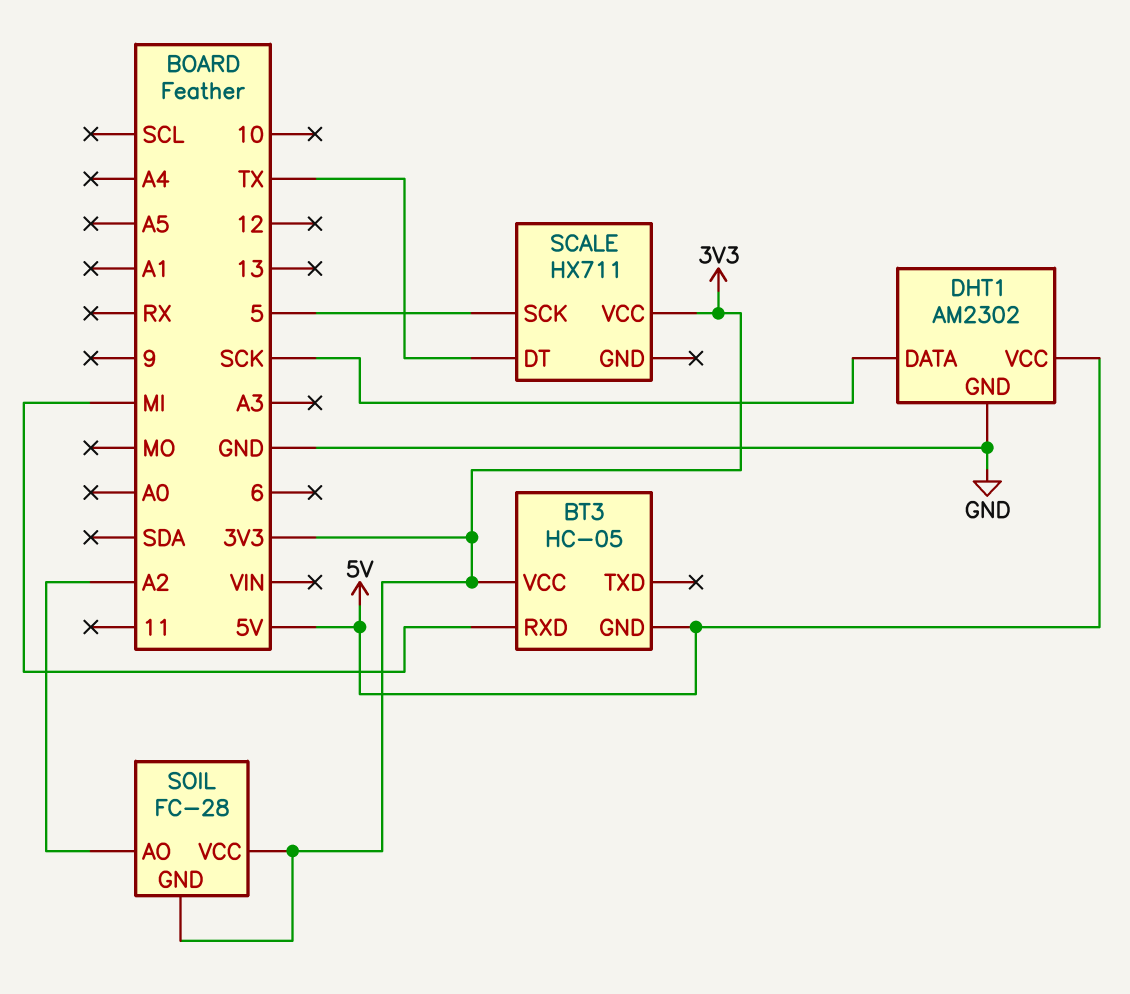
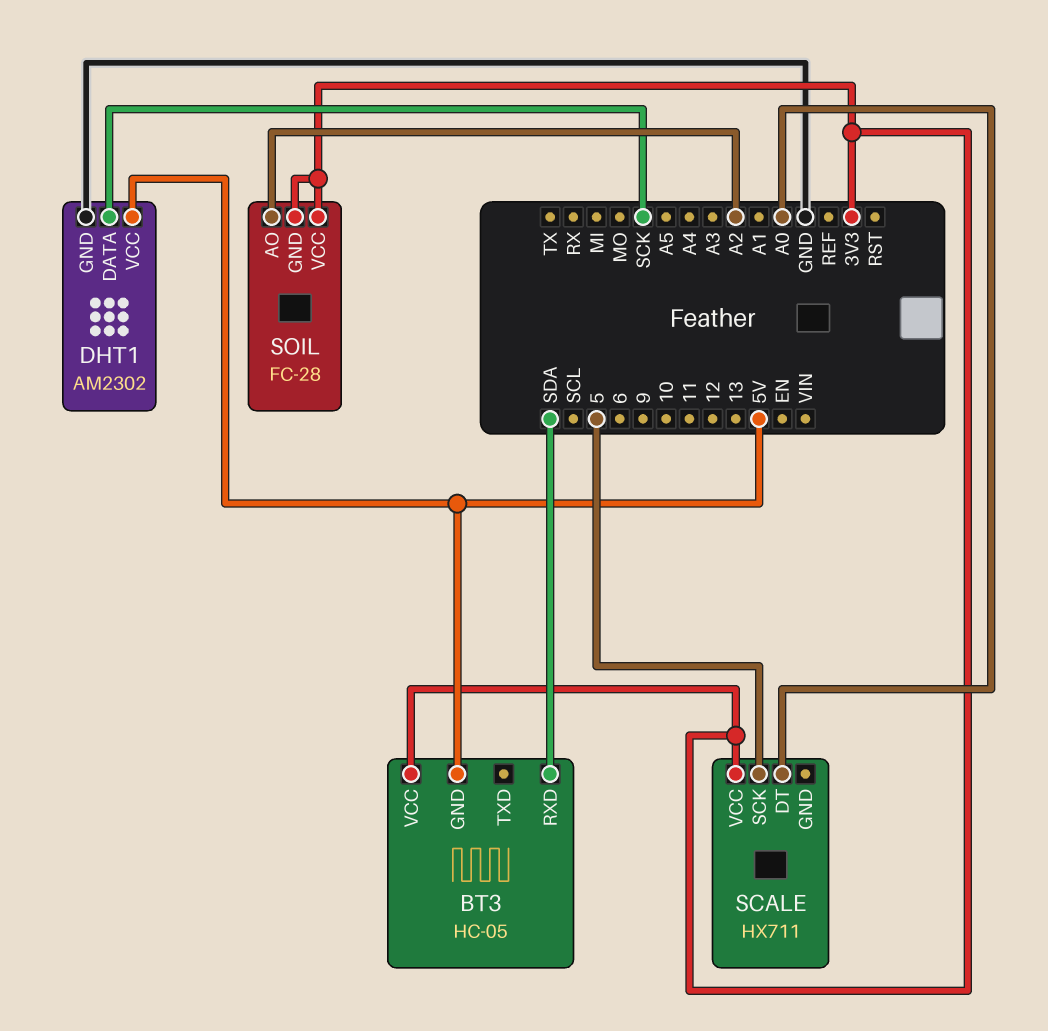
BT3 pin RXD: MI -> SDA
SCALE pin DT: TX -> A0

